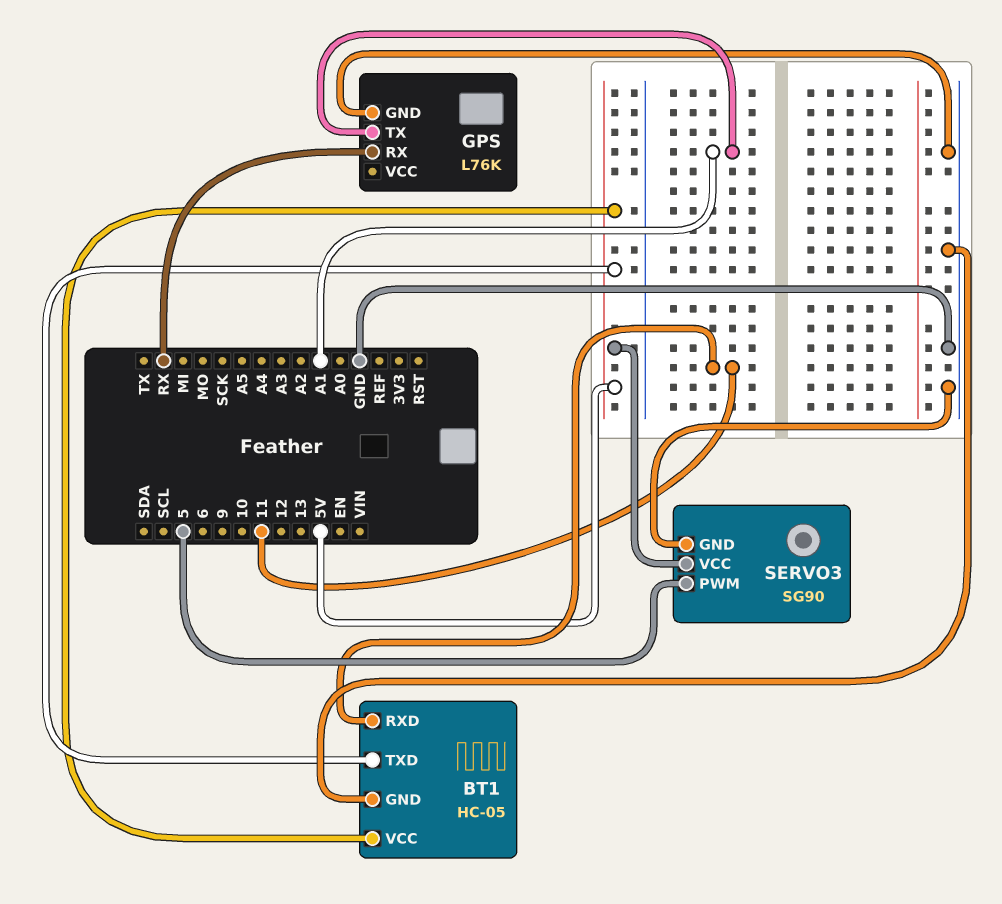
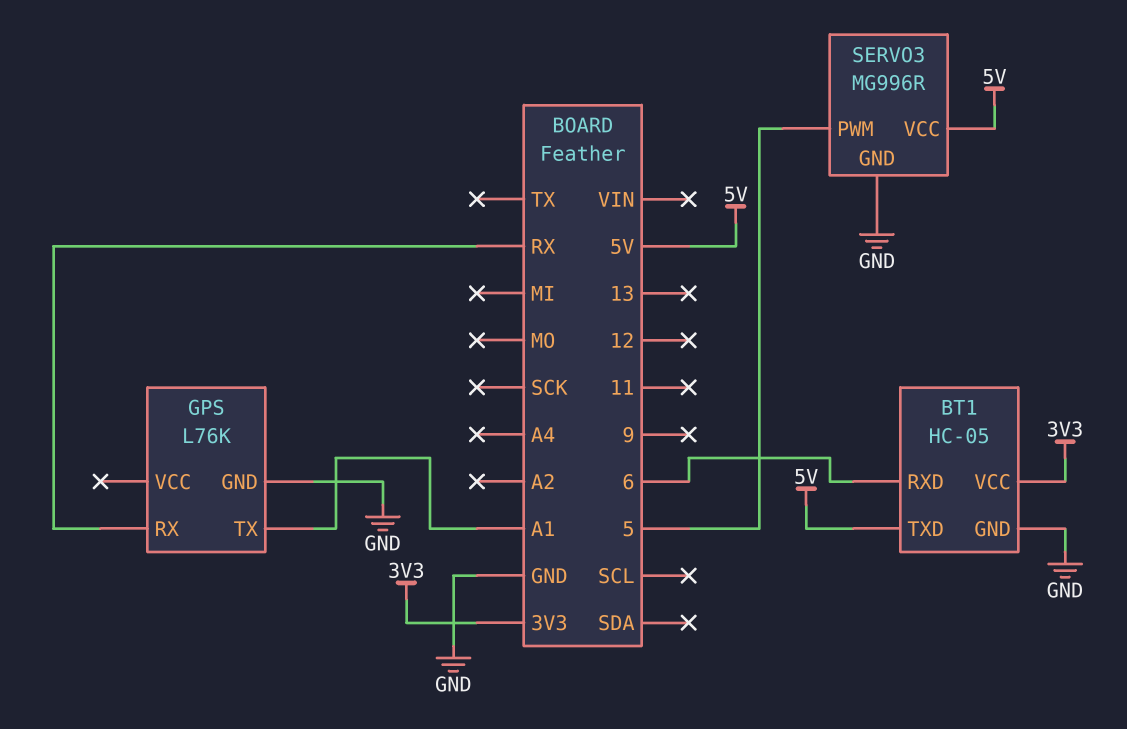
BT1 pin RXD: 11 -> 6
BT1 pin VCC: 5V -> 3V3
SERVO3: SG90 -> MG996R

